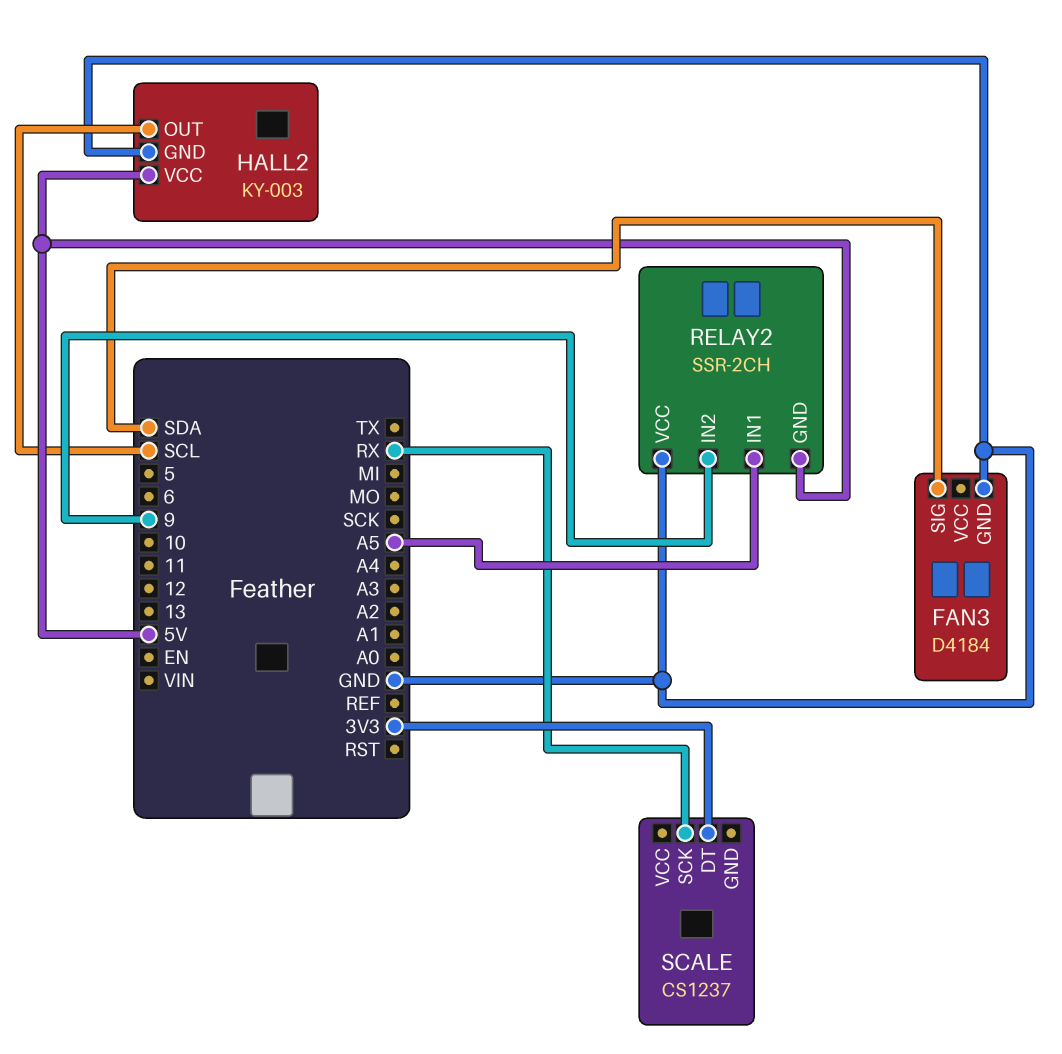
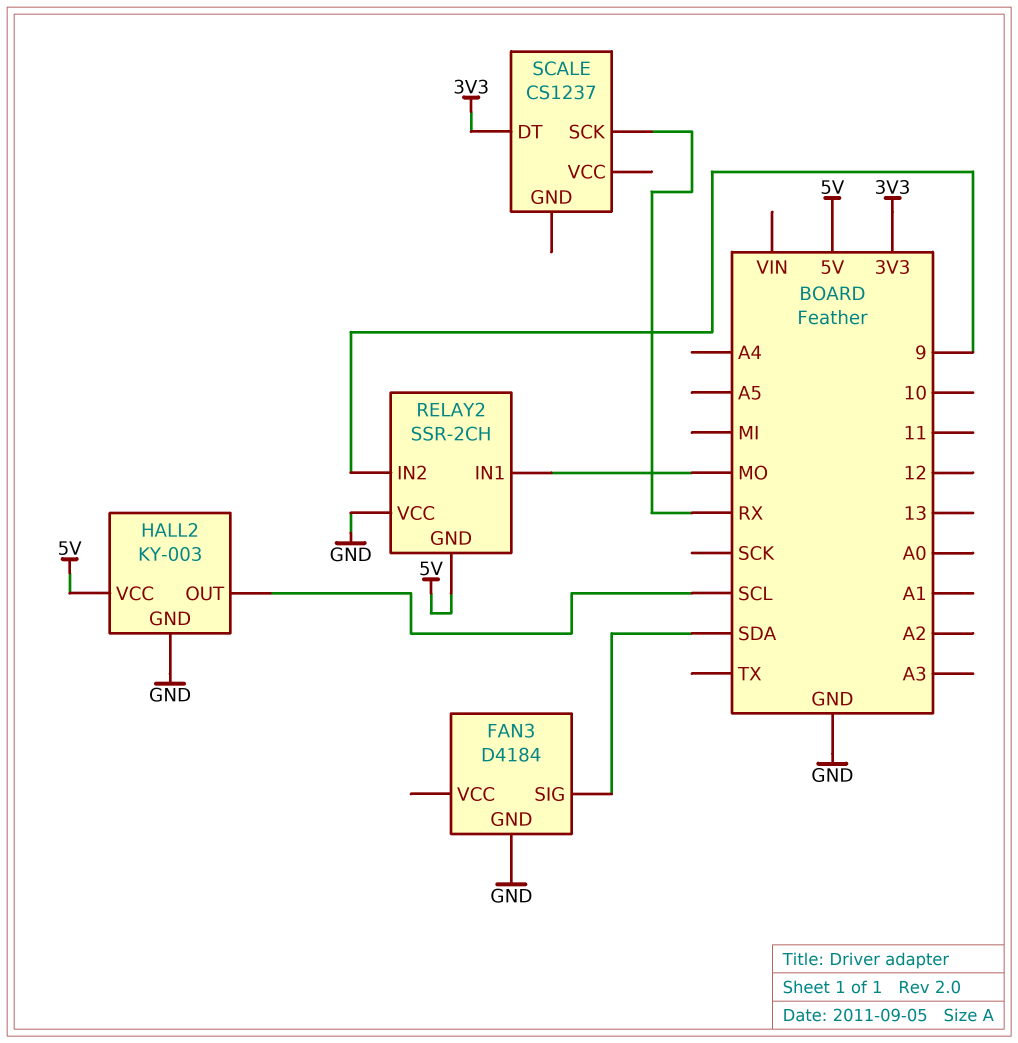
RELAY2 pin IN1: A5 -> MO

